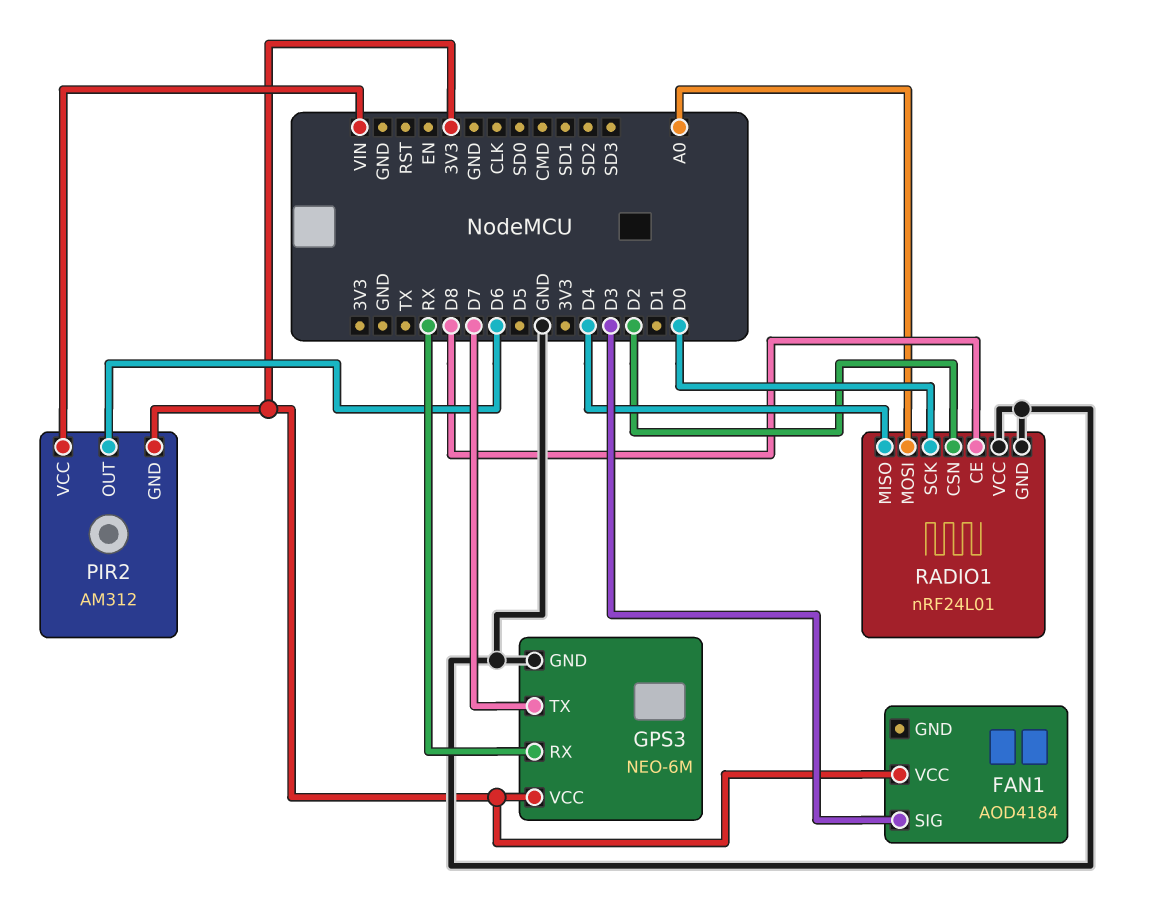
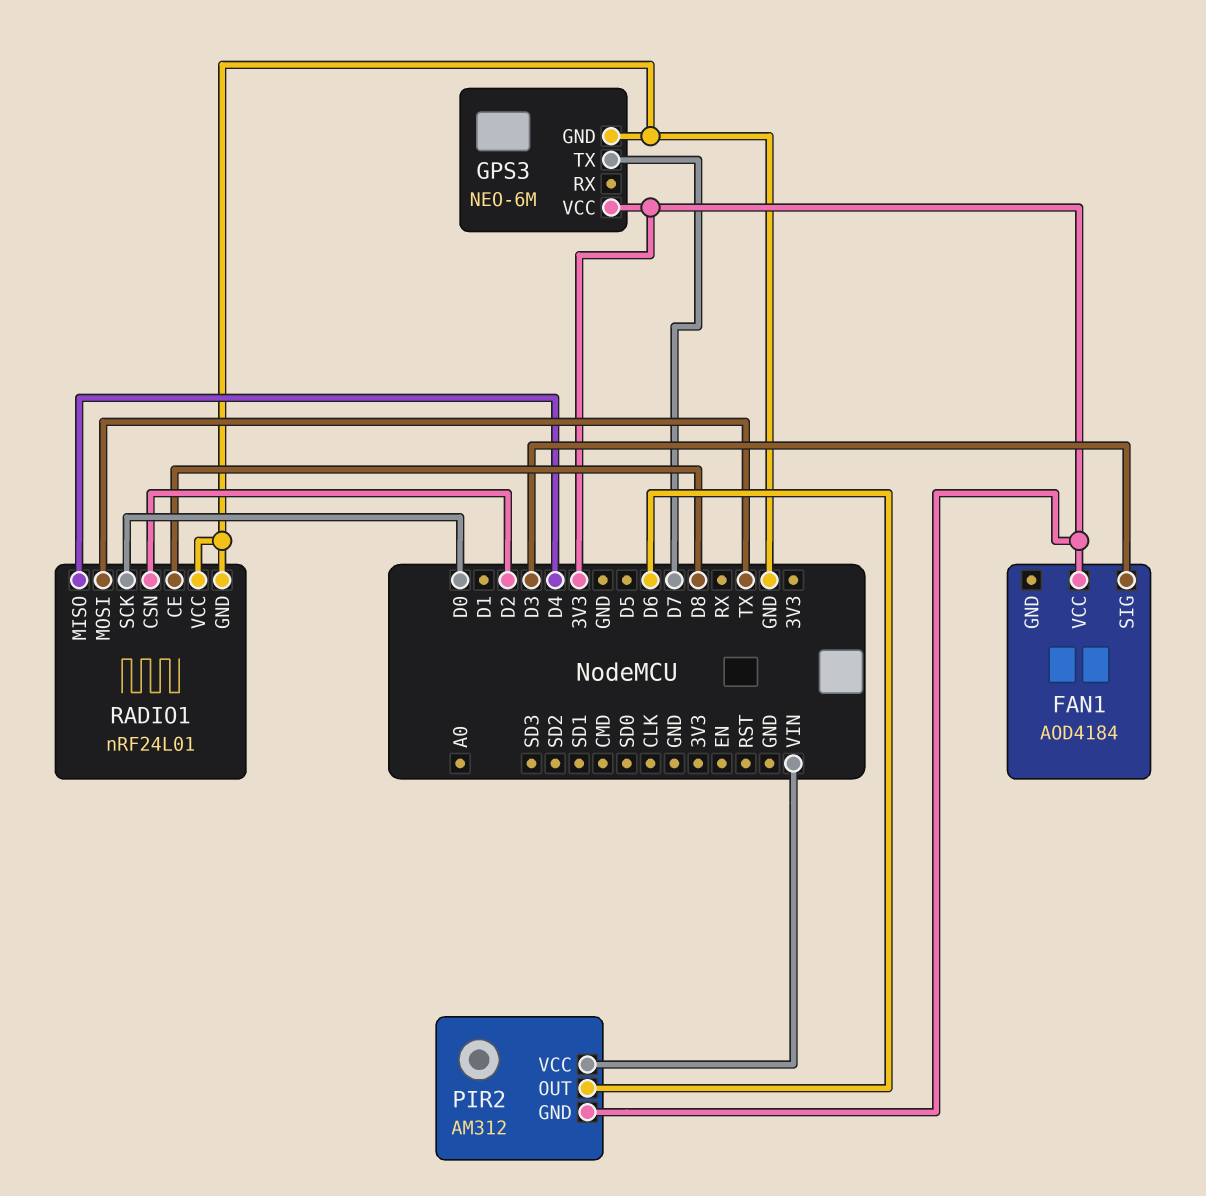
GPS3 pin RX: RX -> none
RADIO1 pin MOSI: A0 -> TX

